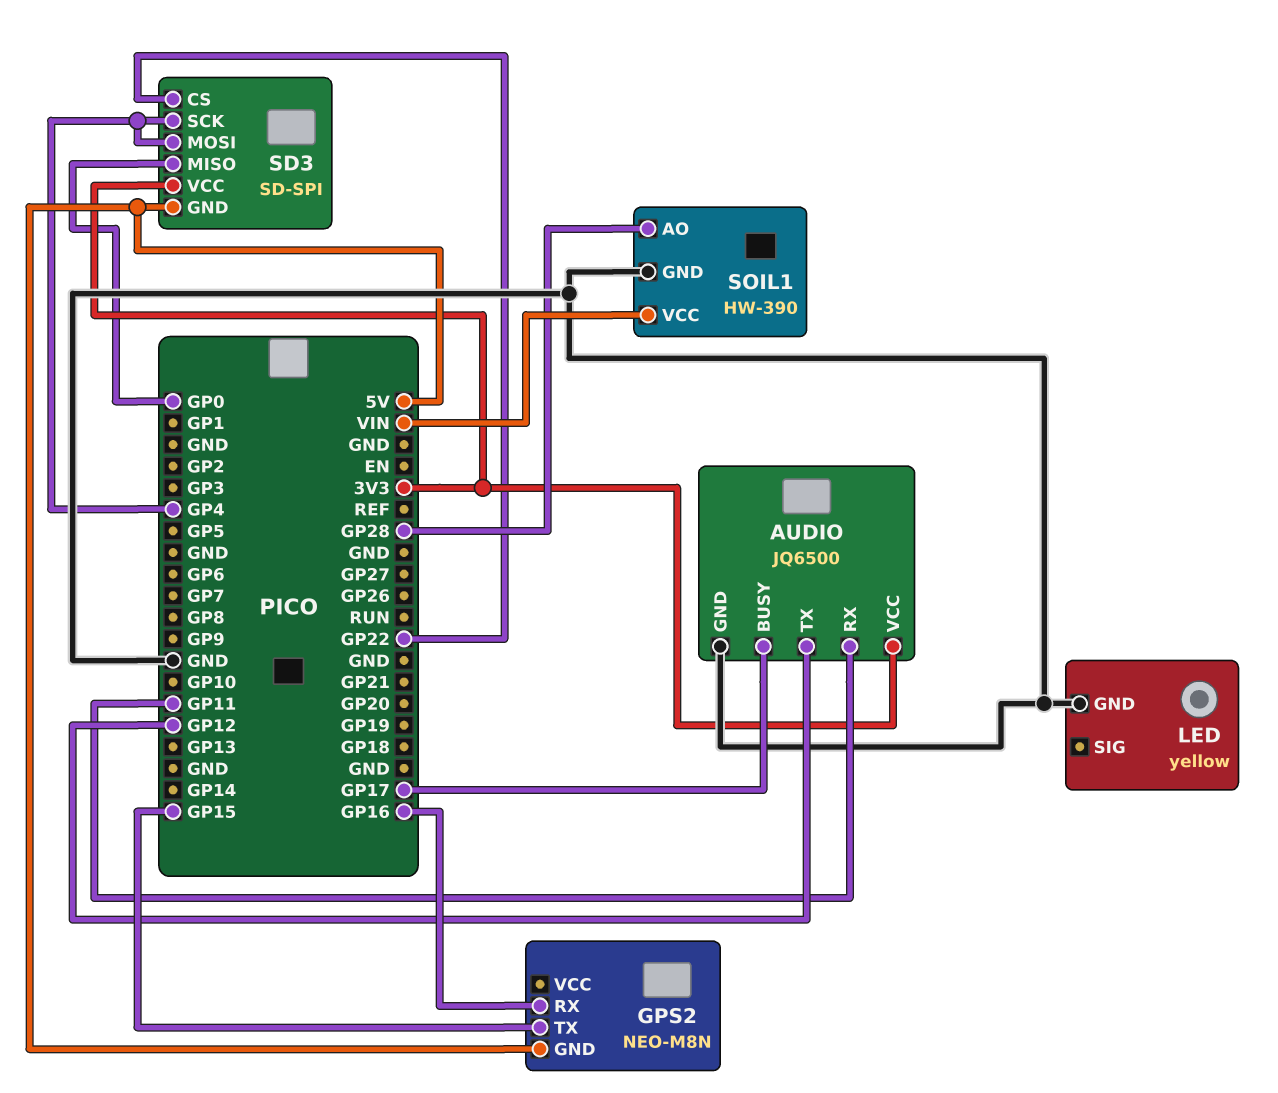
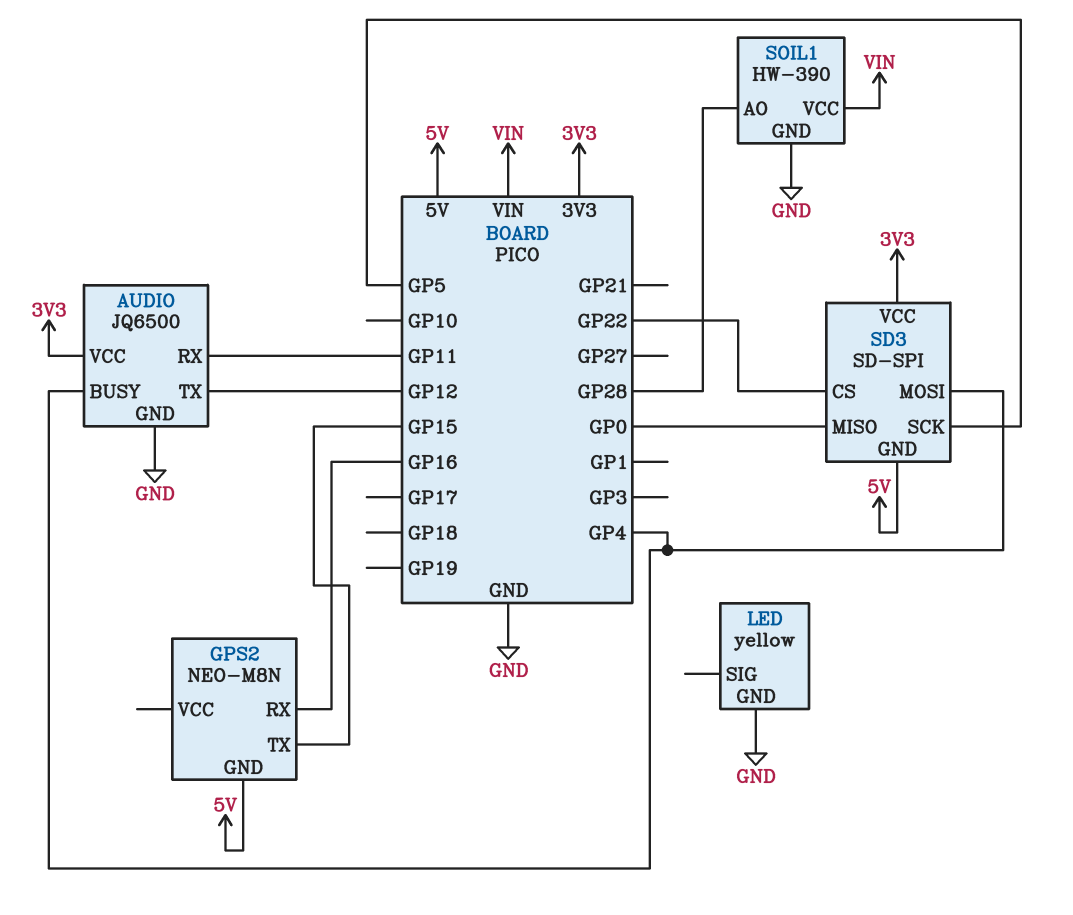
AUDIO pin BUSY: GP17 -> GP4
SD3 pin SCK: GP4 -> GP5

